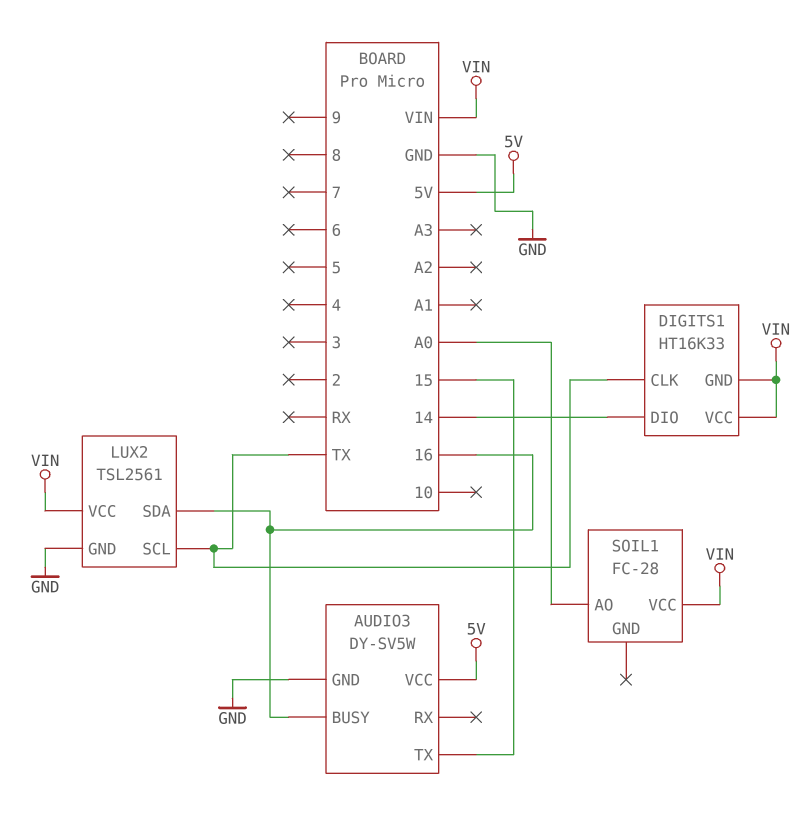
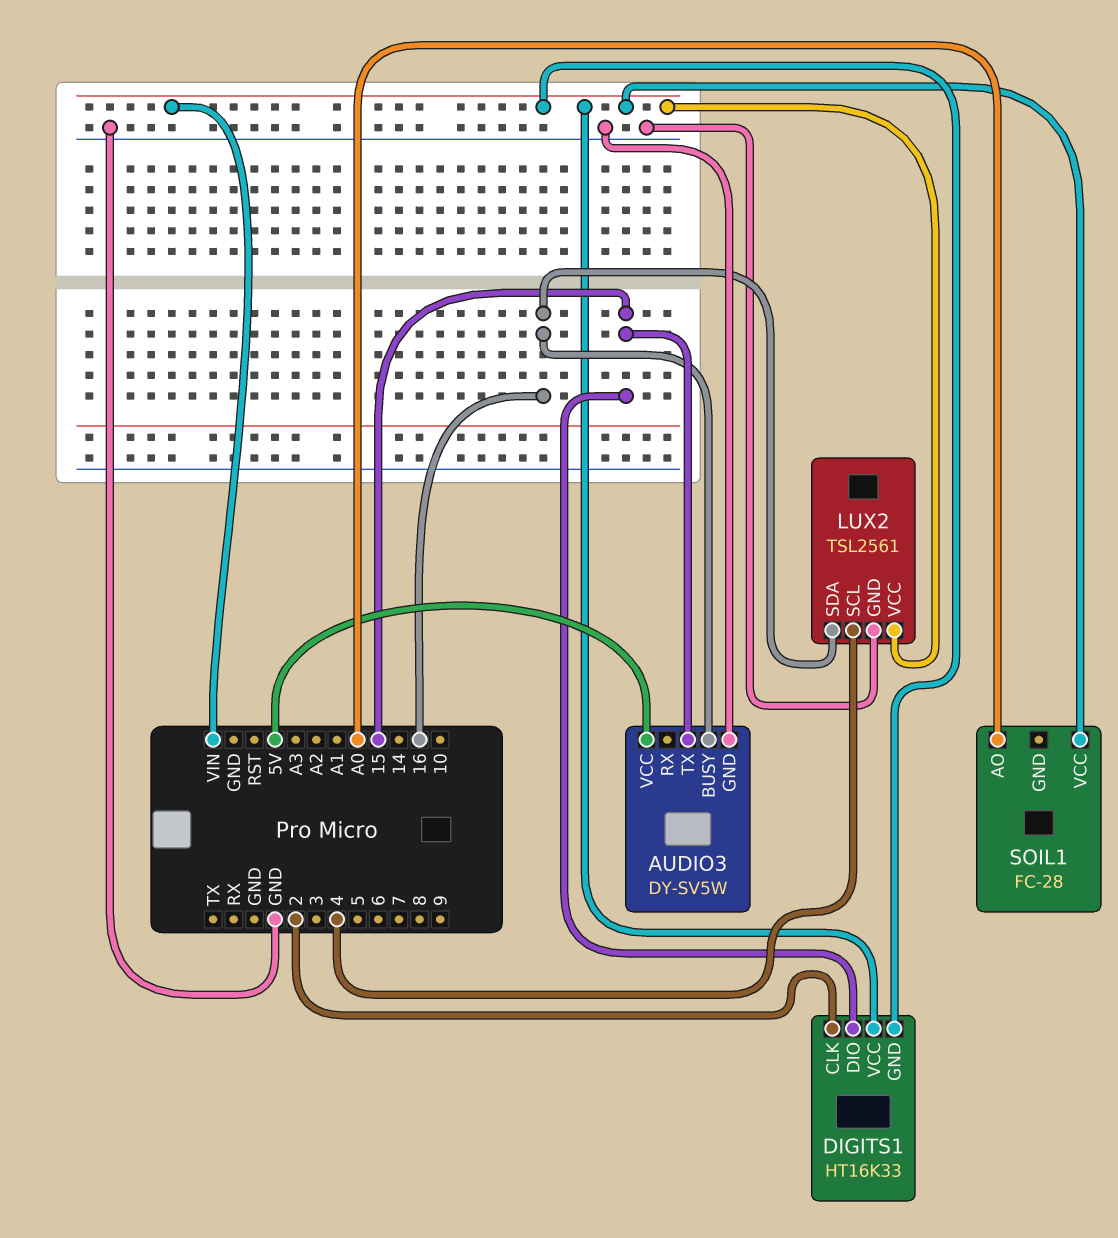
DIGITS1 pin CLK: TX -> 2
DIGITS1 pin DIO: 14 -> 15
LUX2 pin SCL: TX -> 4

